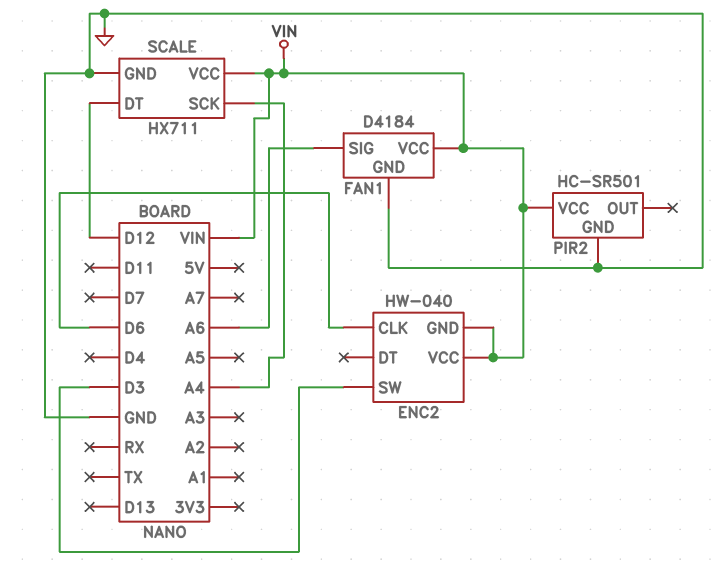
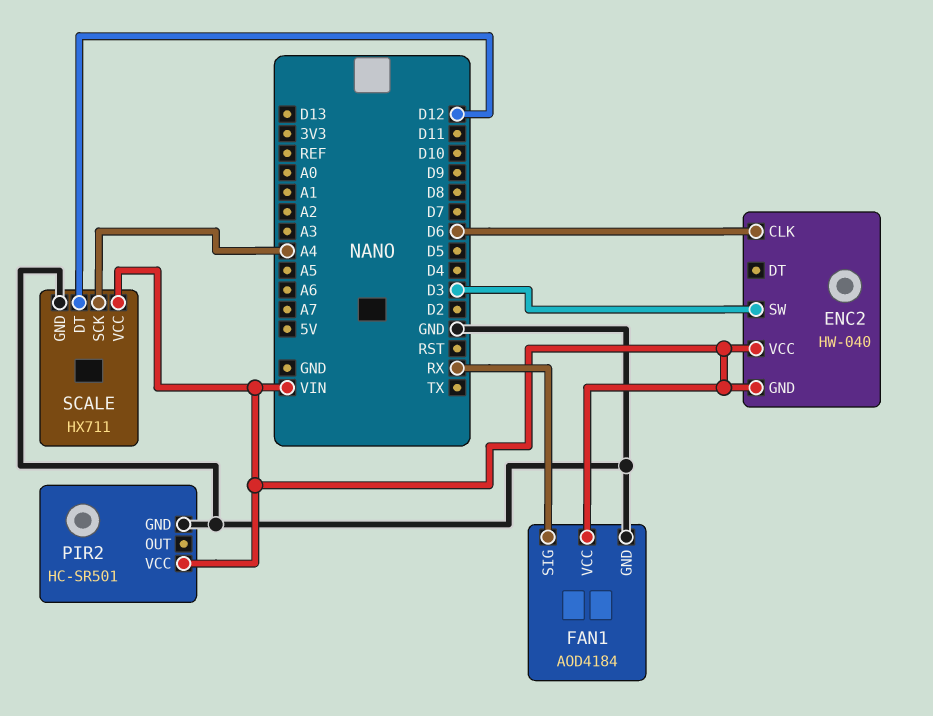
FAN1: D4184 -> AOD4184
FAN1 pin SIG: A6 -> RX

